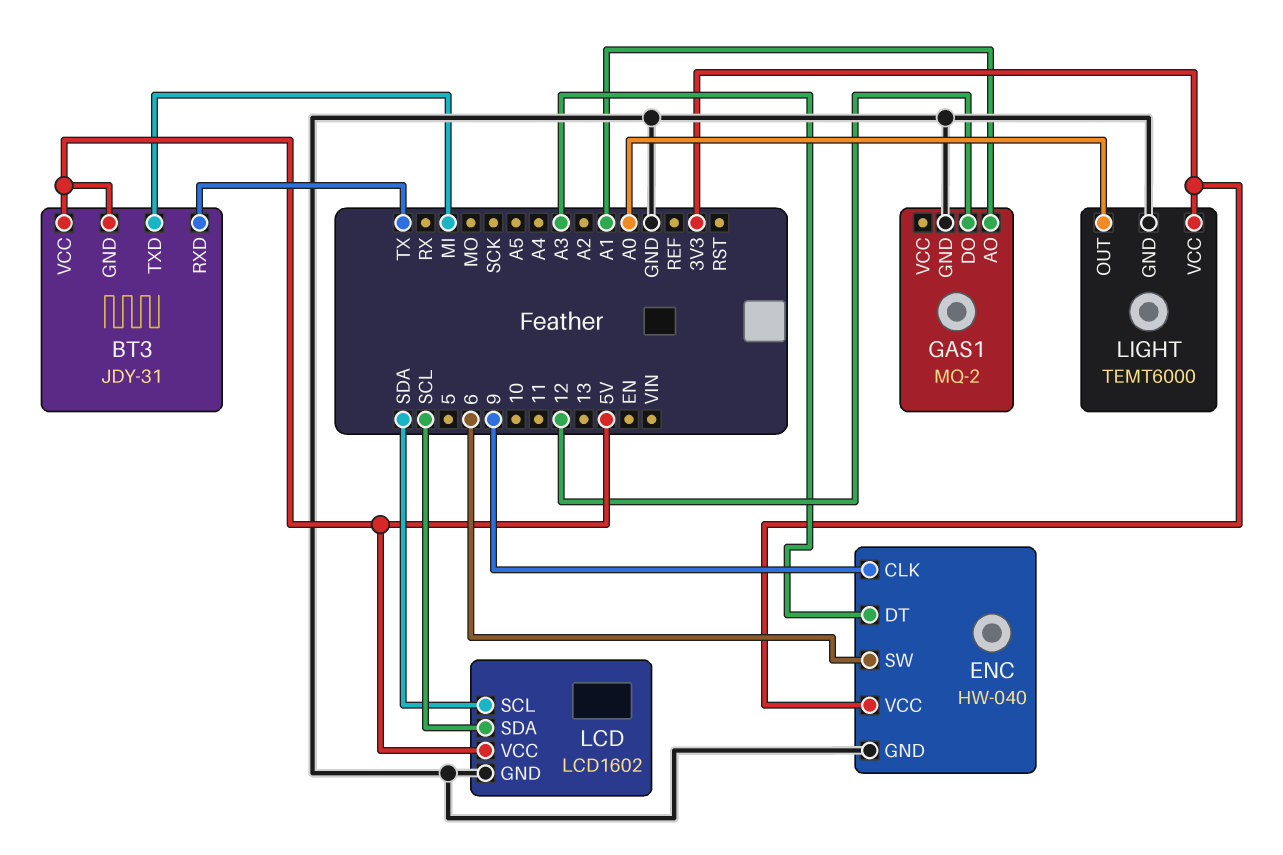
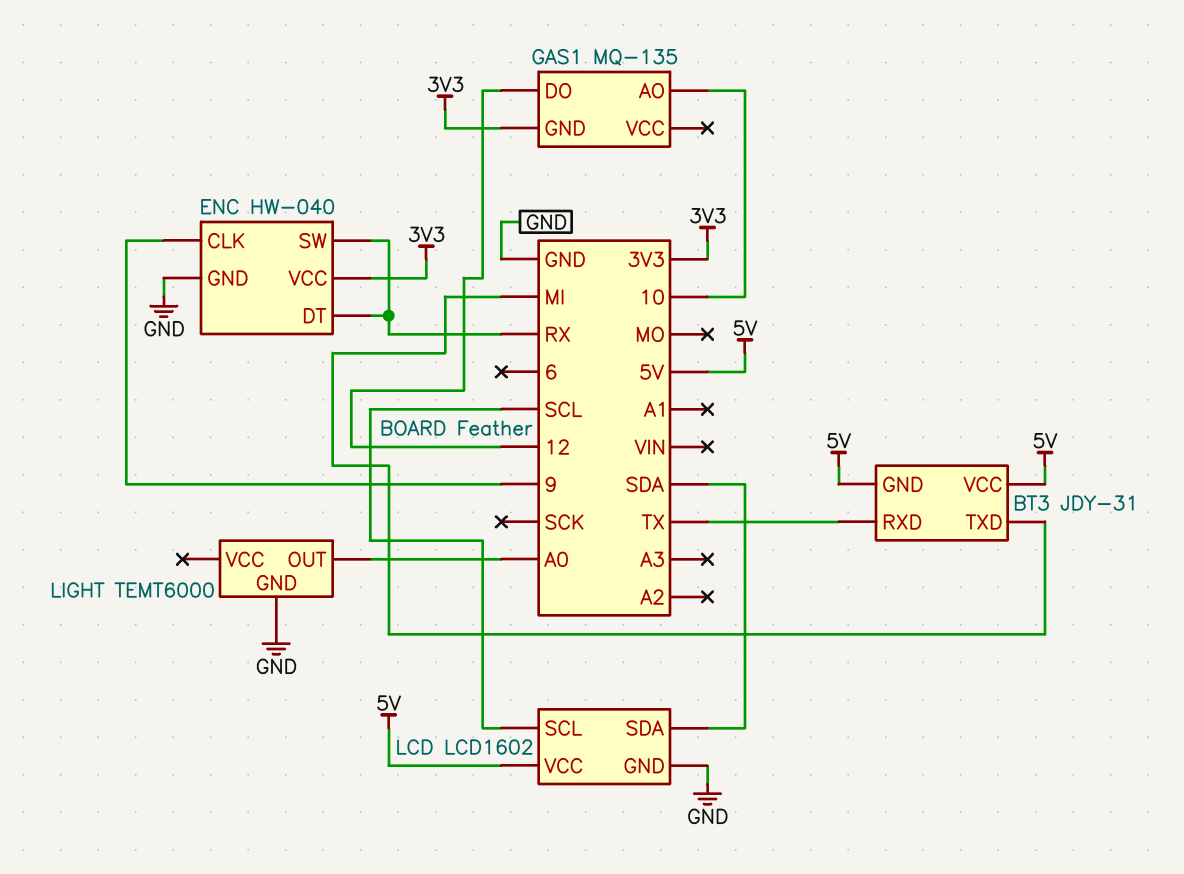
ENC pin DT: A3 -> RX
ENC pin SW: 6 -> RX
GAS1: MQ-2 -> MQ-135
GAS1 pin AO: A1 -> 10
GAS1 pin GND: GND -> 3V3
LCD pin SCL: SDA -> SCL
LCD pin SDA: SCL -> SDA
LIGHT pin VCC: 3V3 -> none

